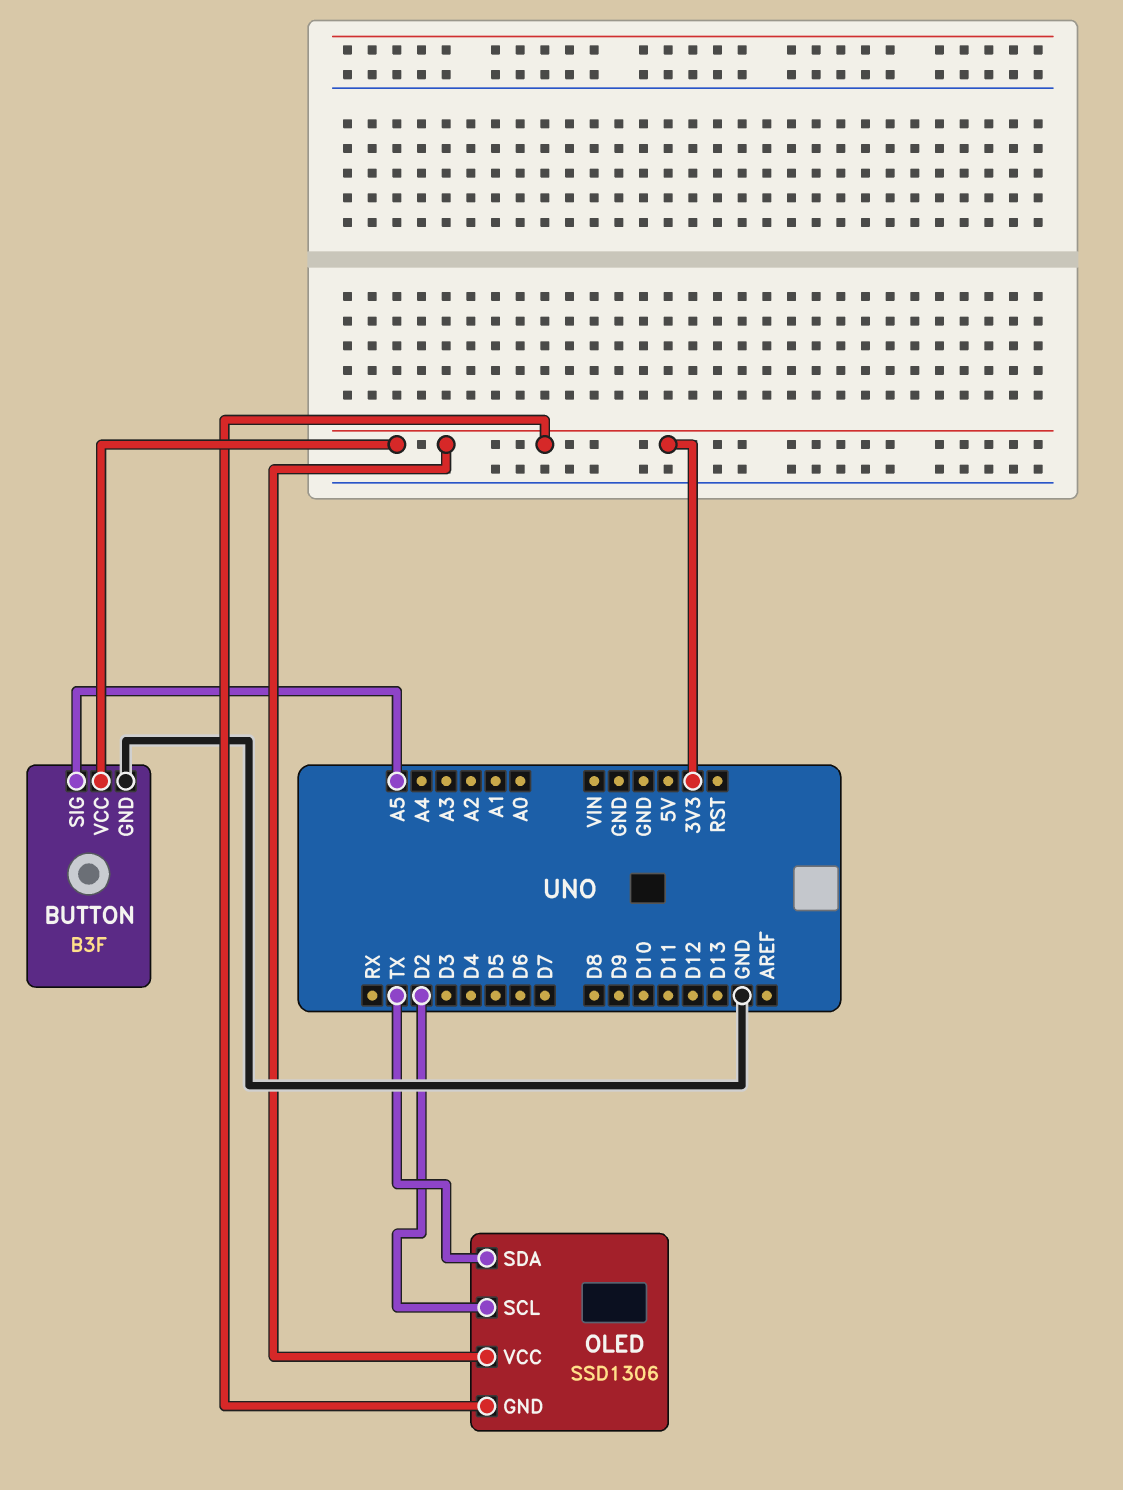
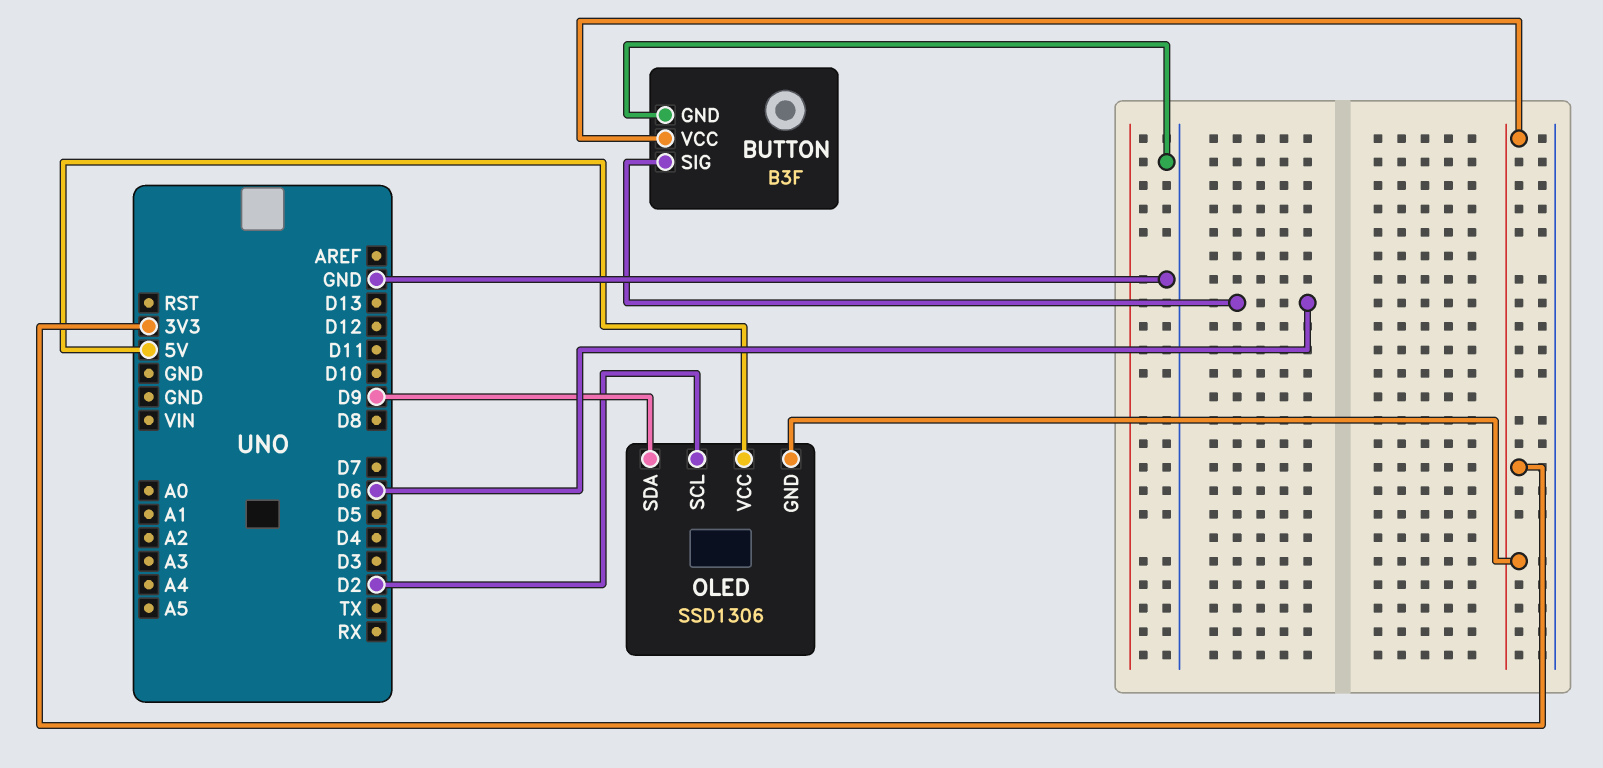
BUTTON pin SIG: A5 -> D6
OLED pin SDA: TX -> D9
OLED pin VCC: 3V3 -> 5V

